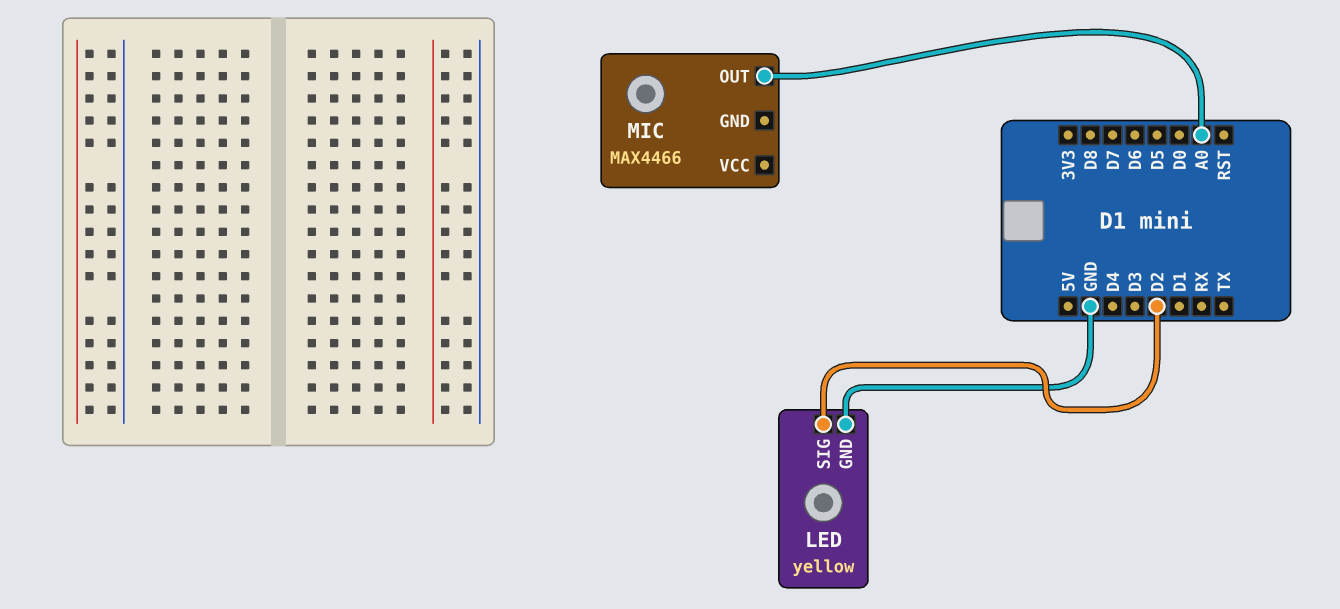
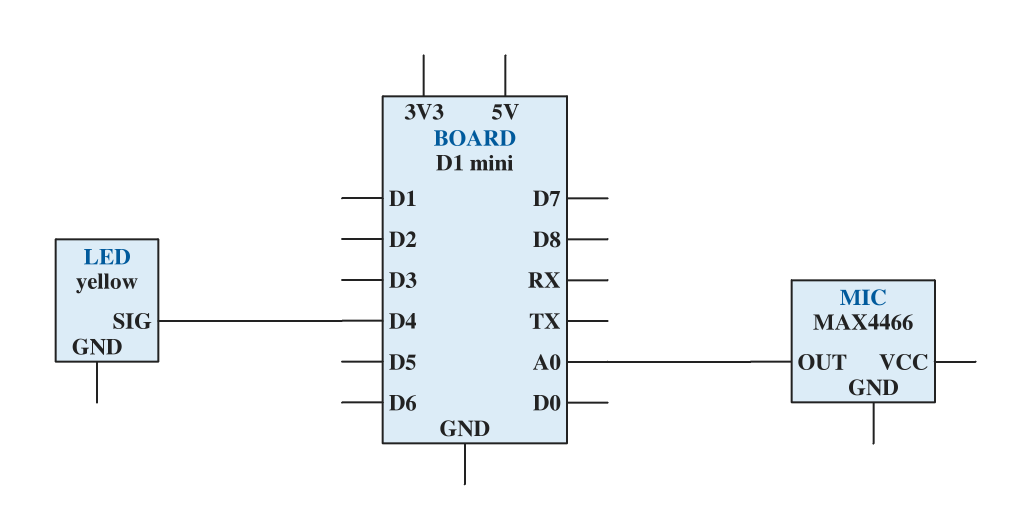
LED pin GND: GND -> none
LED pin SIG: D2 -> D4

